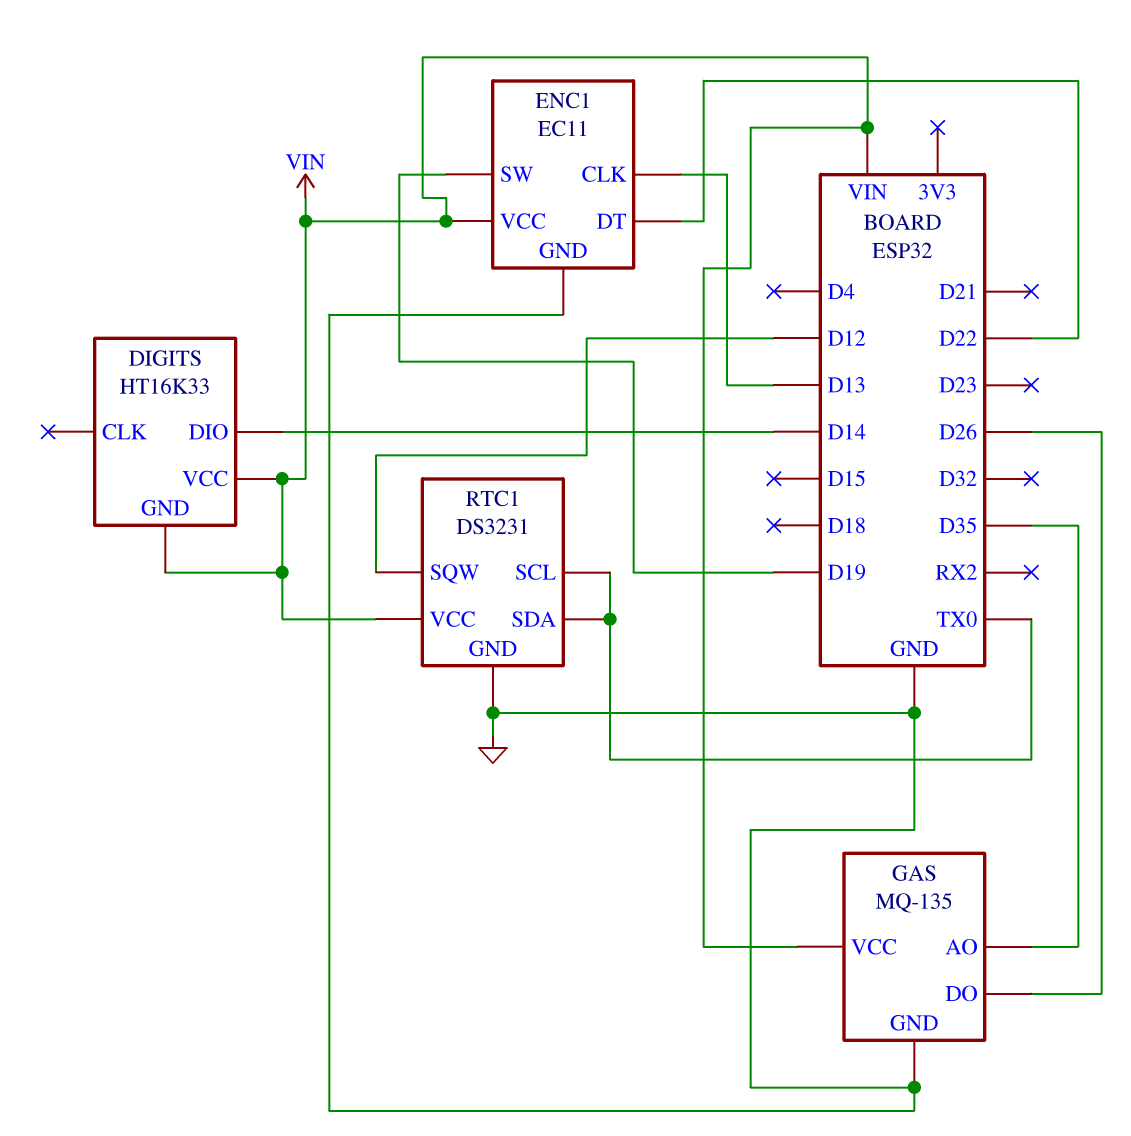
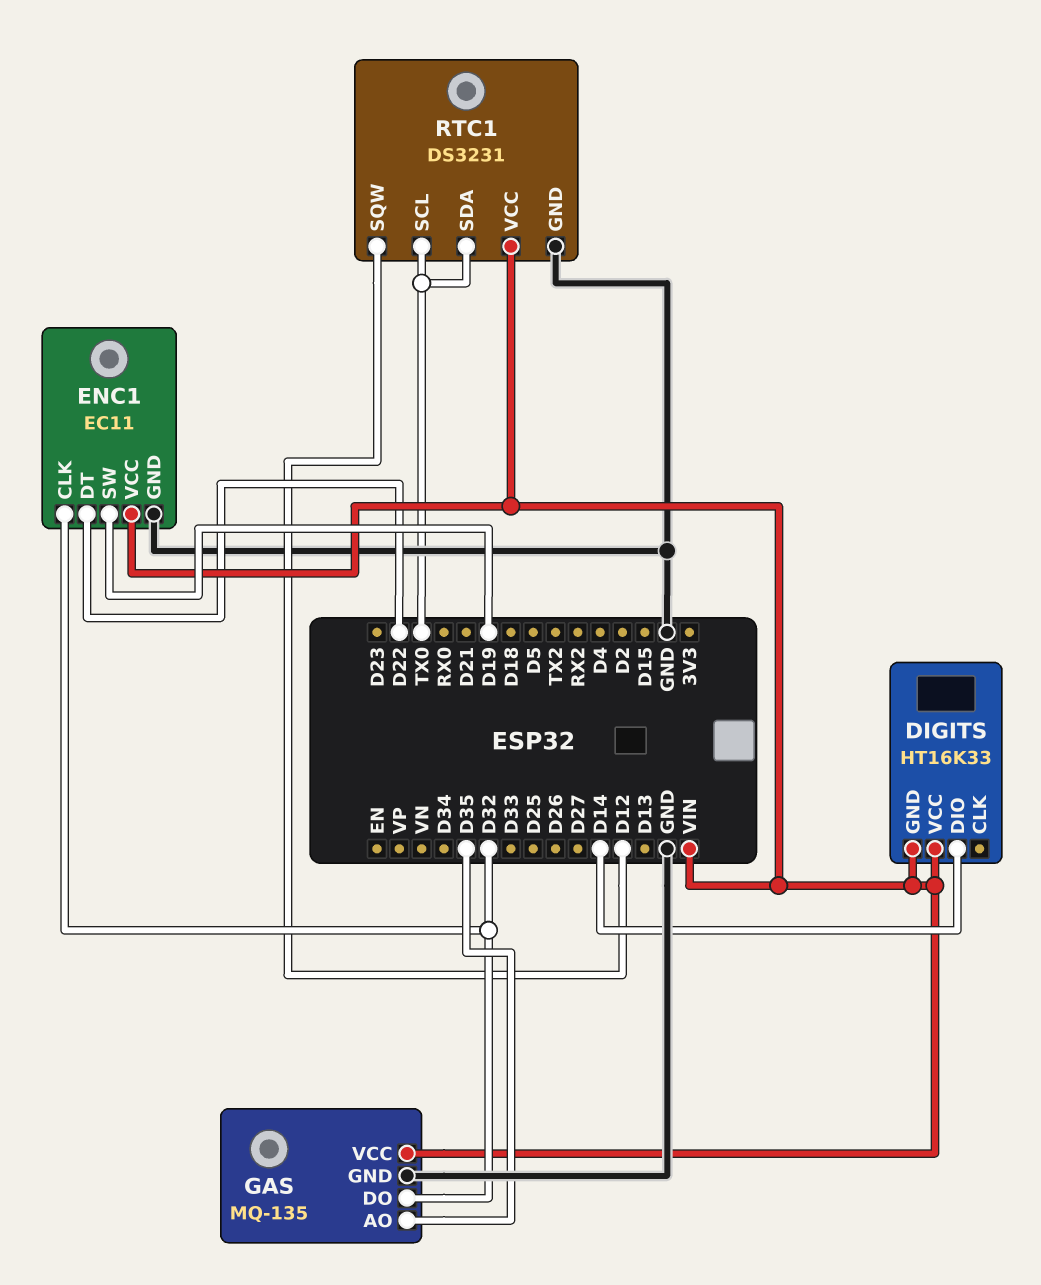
ENC1 pin CLK: D13 -> D32
GAS pin DO: D26 -> D32

